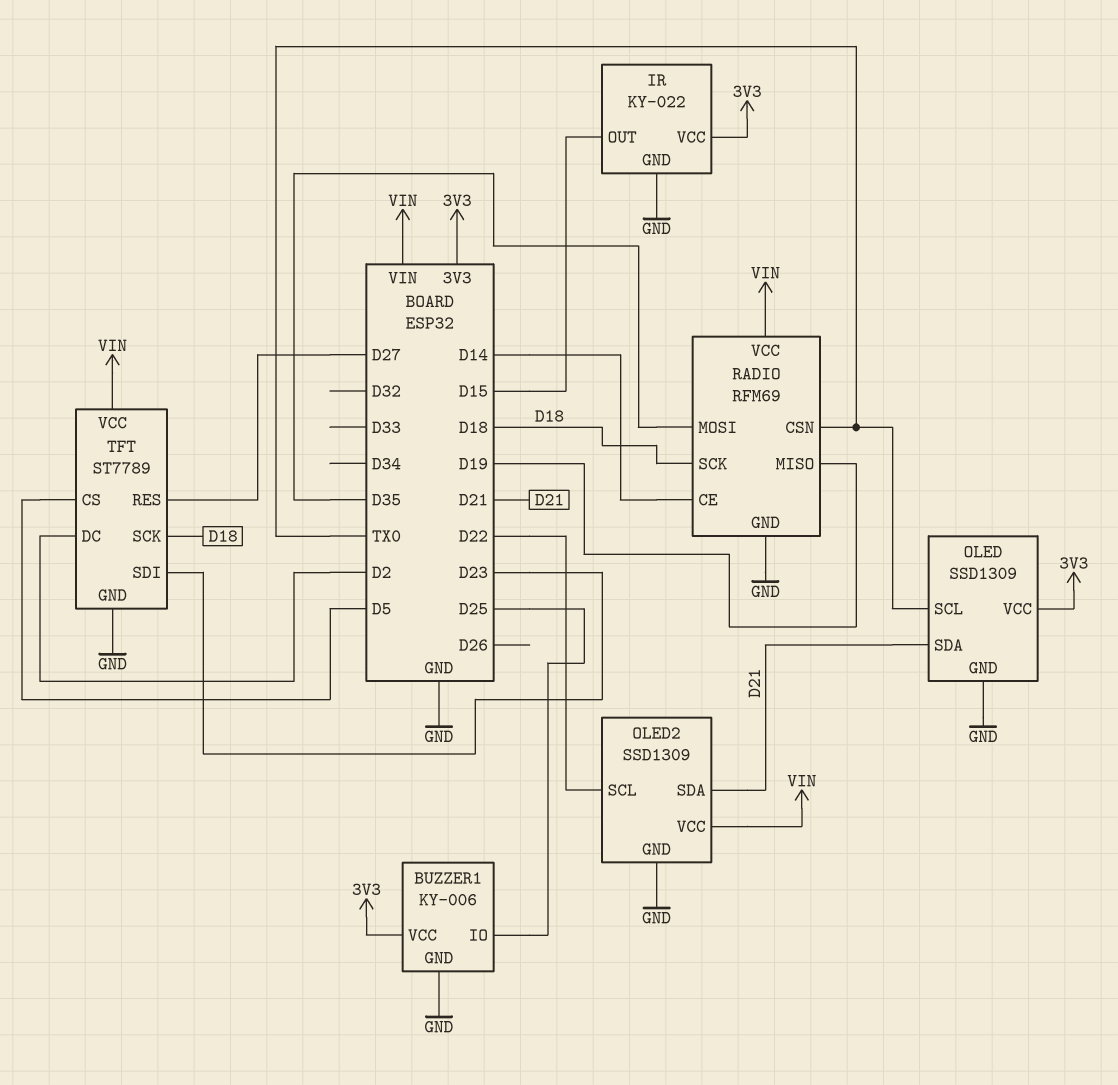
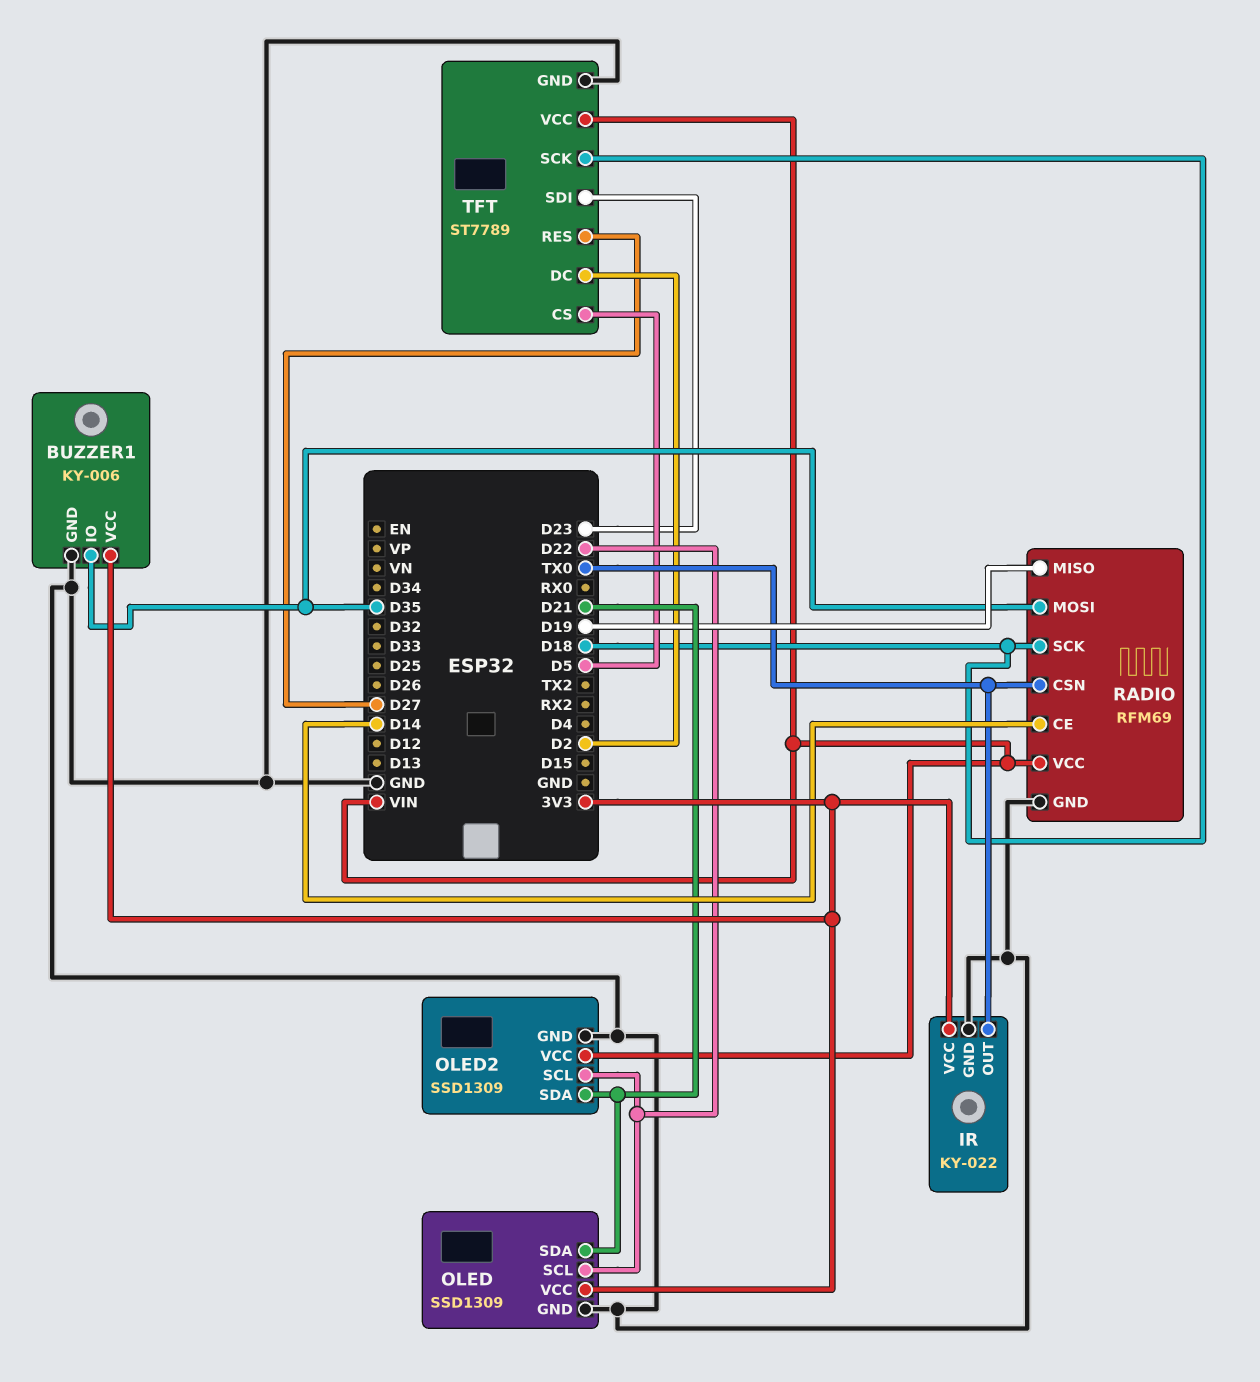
BUZZER1 pin IO: D25 -> D35
IR pin OUT: D15 -> TX0
OLED pin SCL: TX0 -> D22

